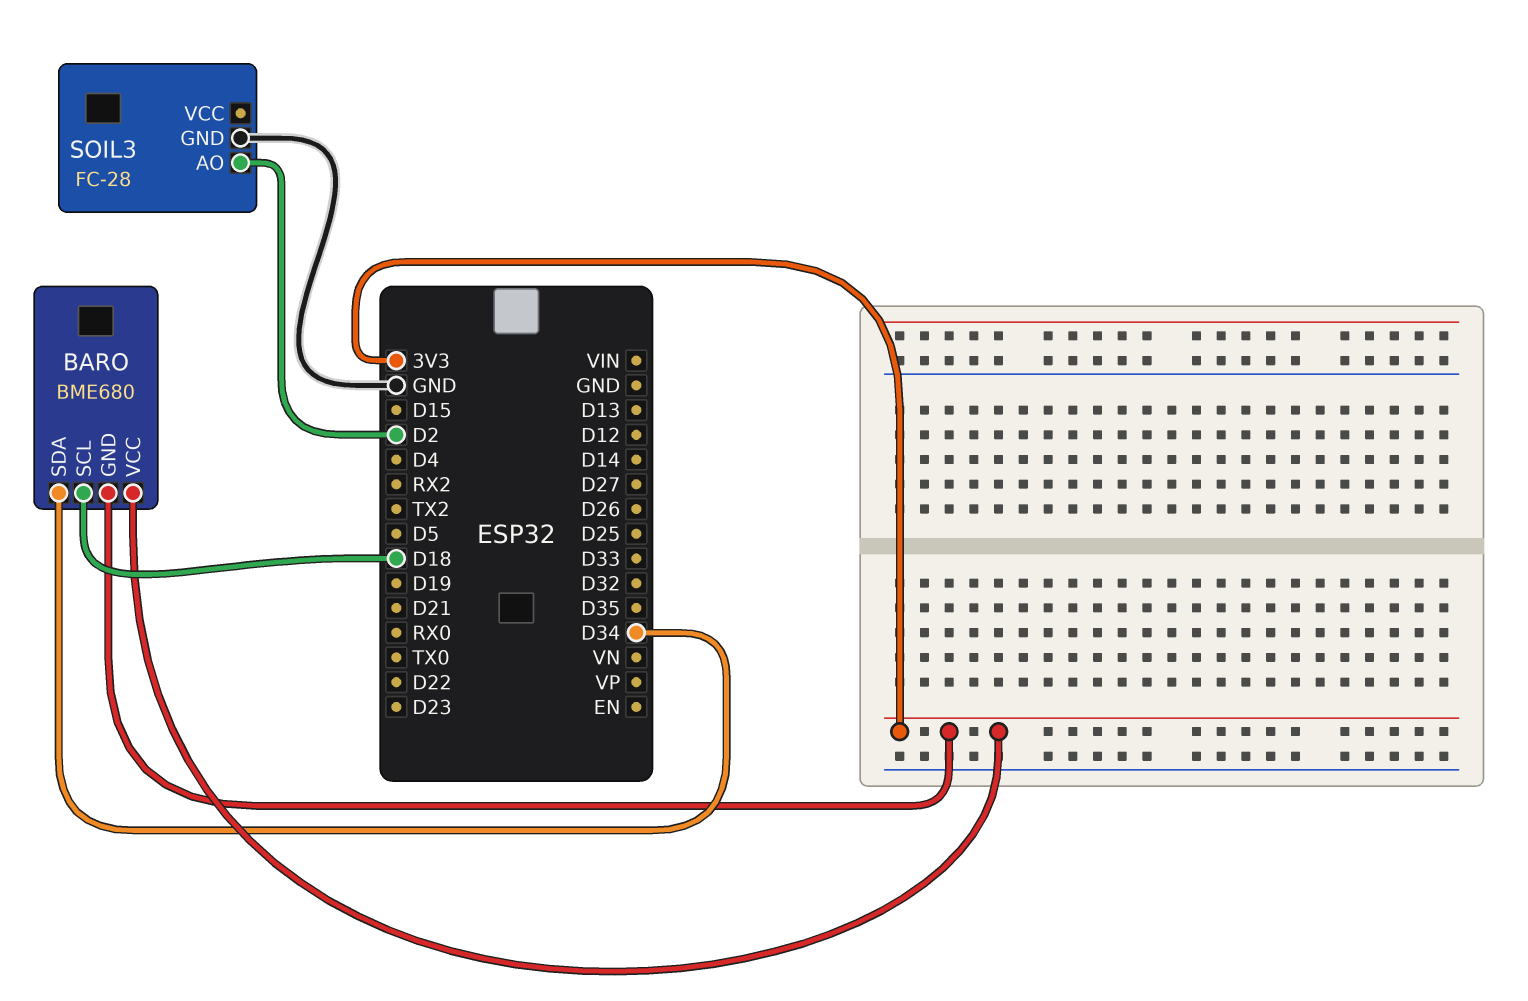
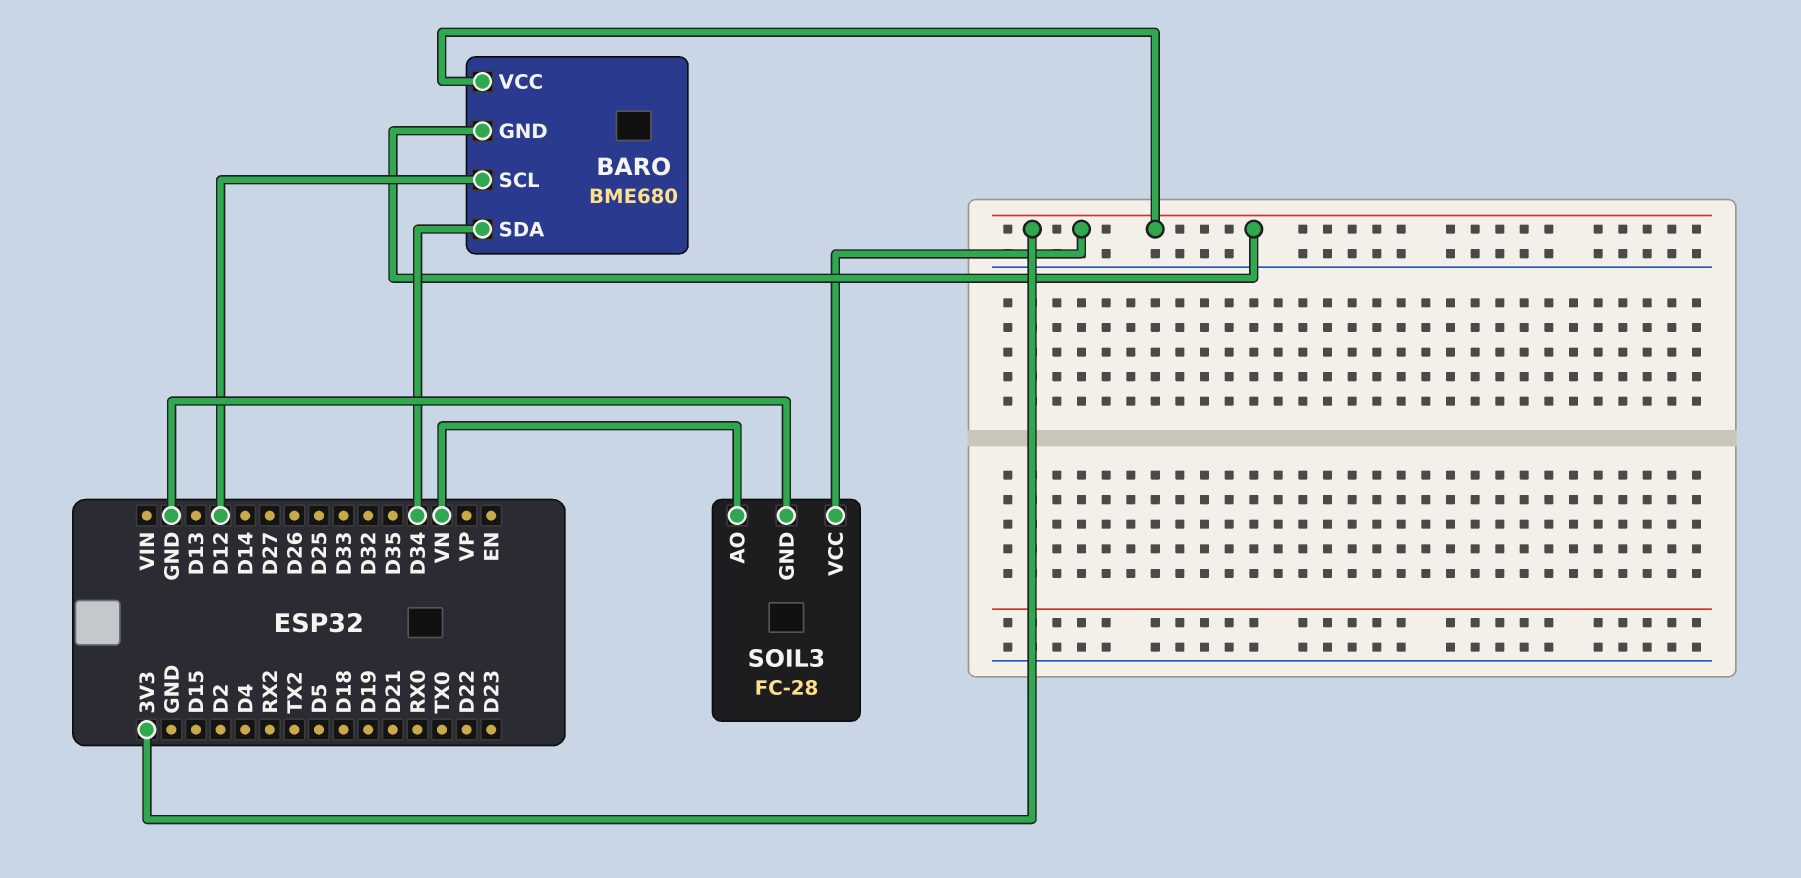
BARO pin SCL: D18 -> D12
SOIL3 pin AO: D2 -> VN
SOIL3 pin VCC: none -> 3V3

